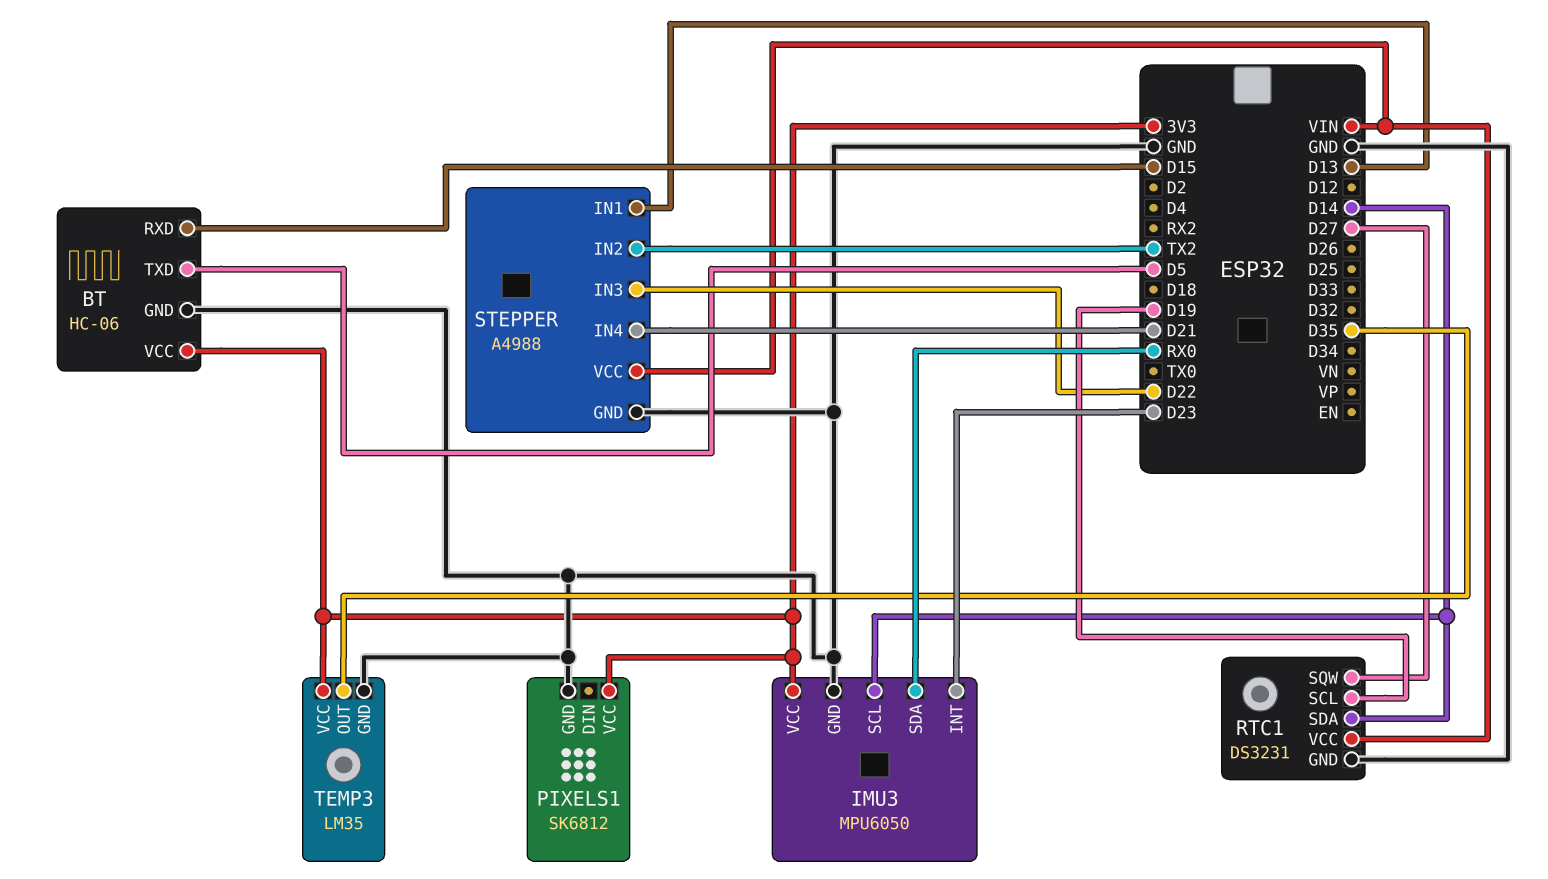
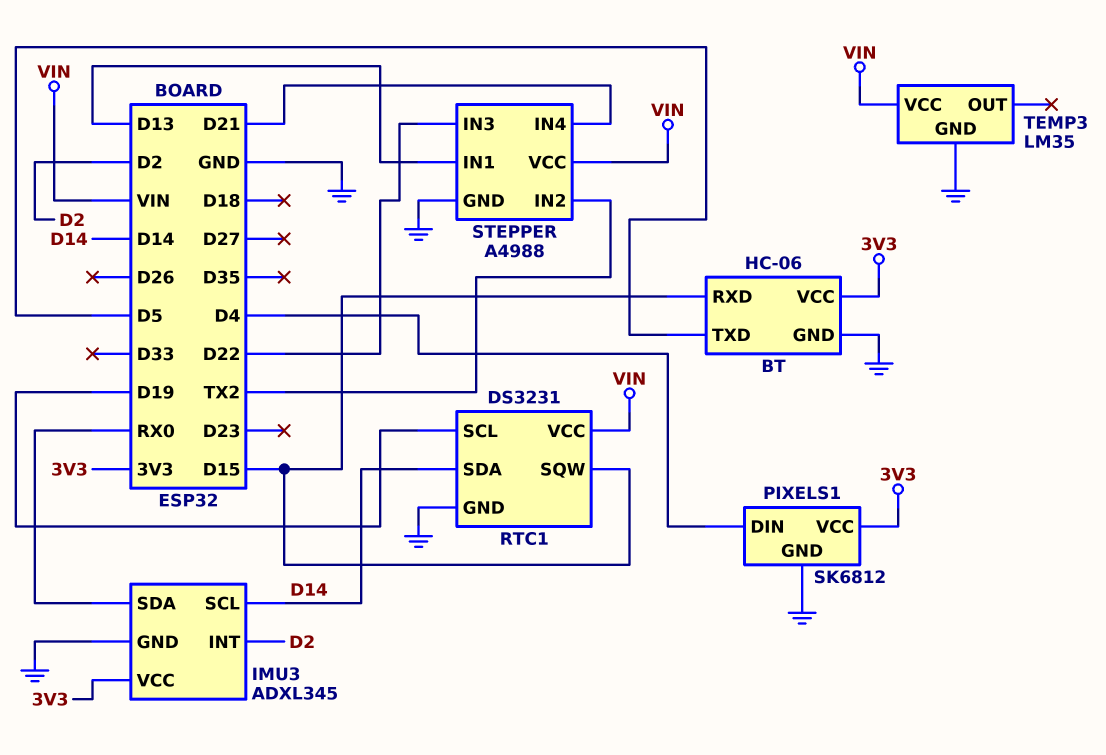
IMU3: MPU6050 -> ADXL345
IMU3 pin INT: D23 -> D2
PIXELS1 pin DIN: none -> D4
RTC1 pin SQW: D27 -> D15
TEMP3 pin OUT: D35 -> none
TEMP3 pin VCC: 3V3 -> VIN

